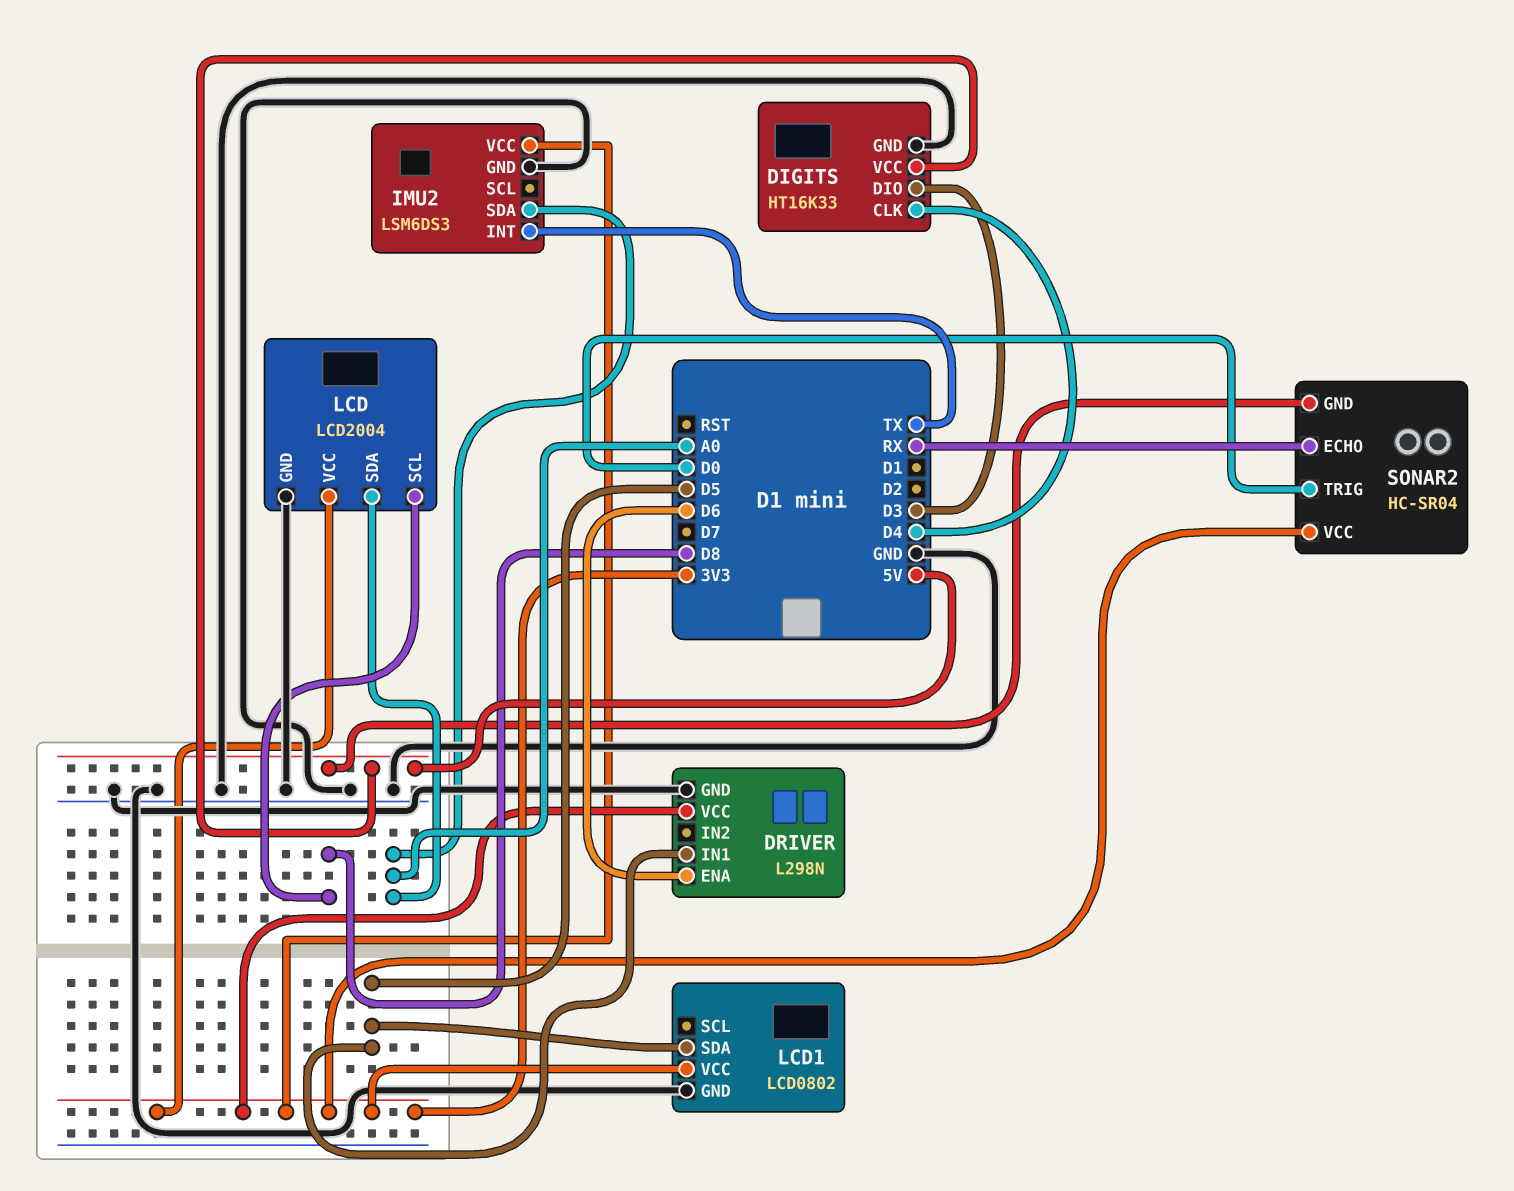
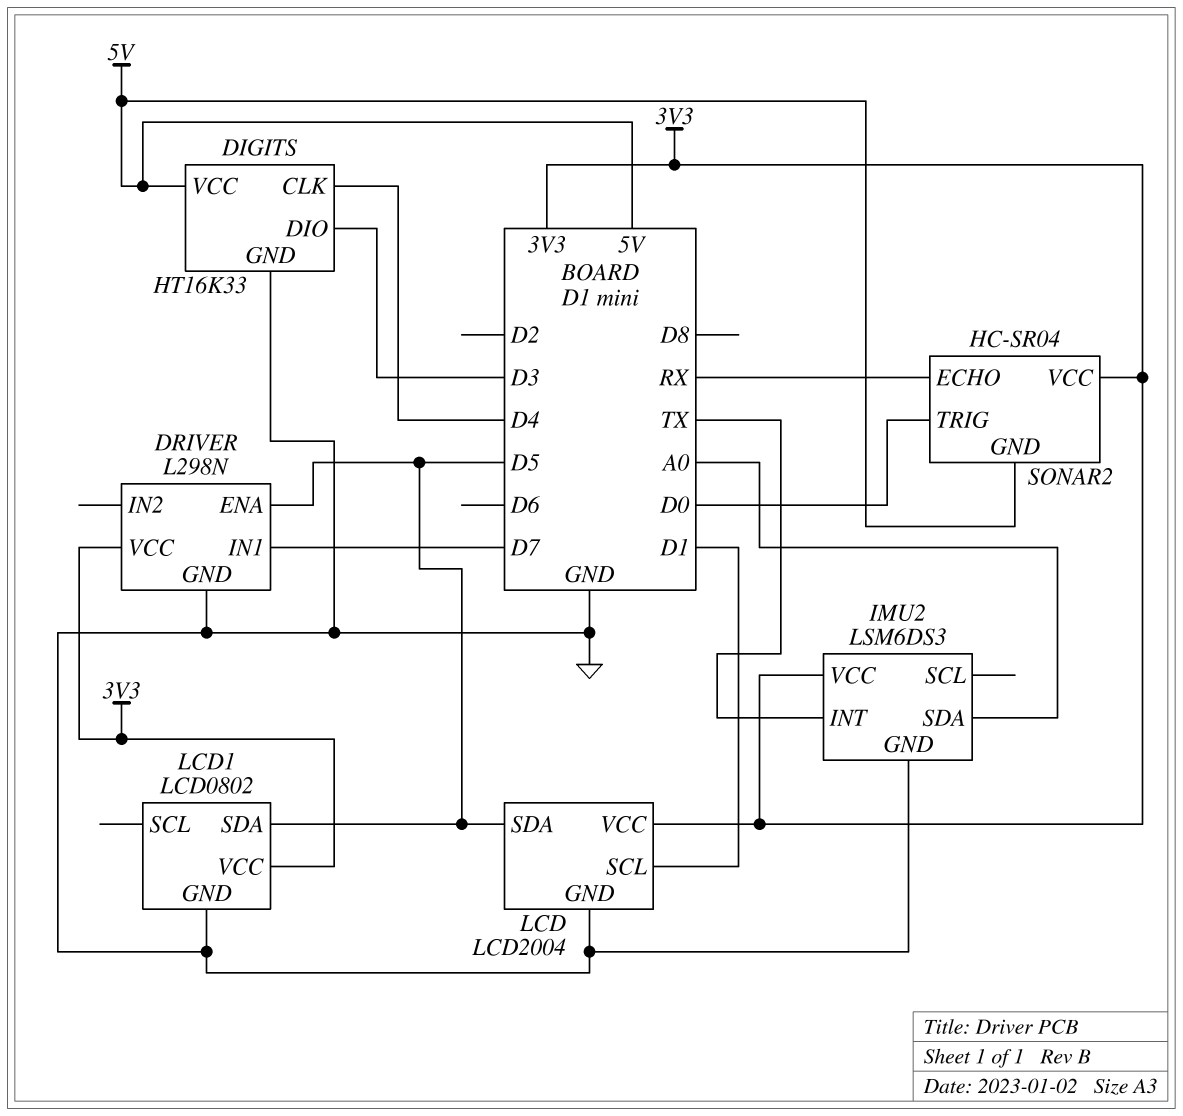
DRIVER pin ENA: D6 -> D5
DRIVER pin IN1: D5 -> D7
LCD pin SCL: D8 -> D1
LCD pin SDA: A0 -> D5

